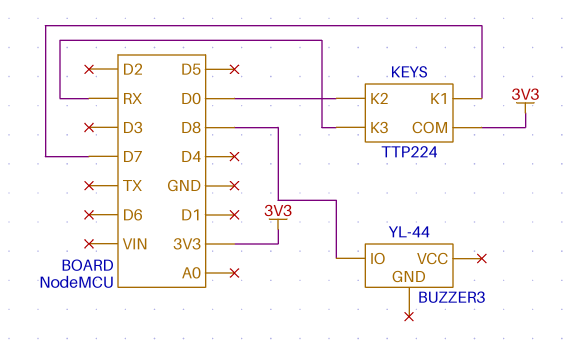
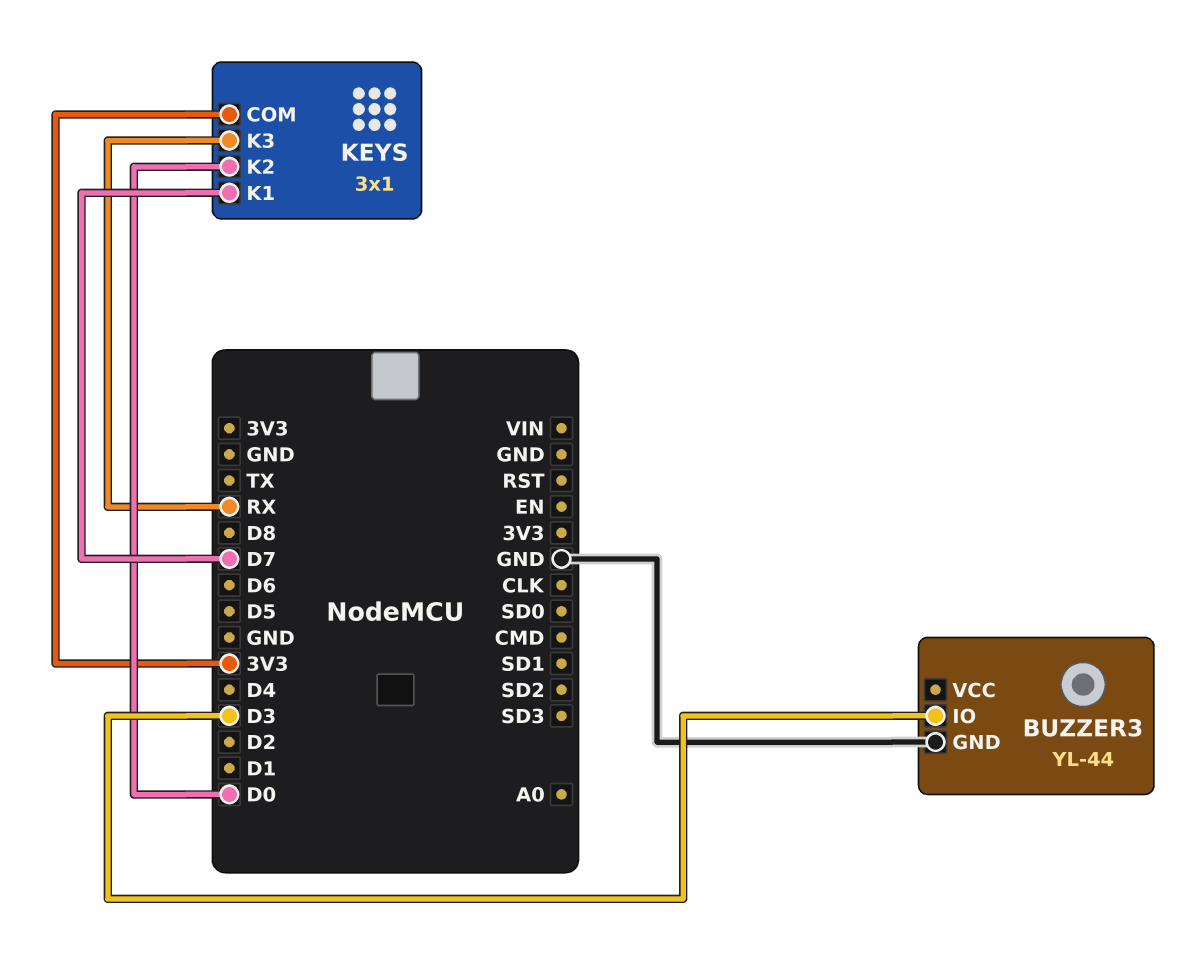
BUZZER3 pin GND: none -> GND
BUZZER3 pin IO: D8 -> D3
KEYS: TTP224 -> 3x1

